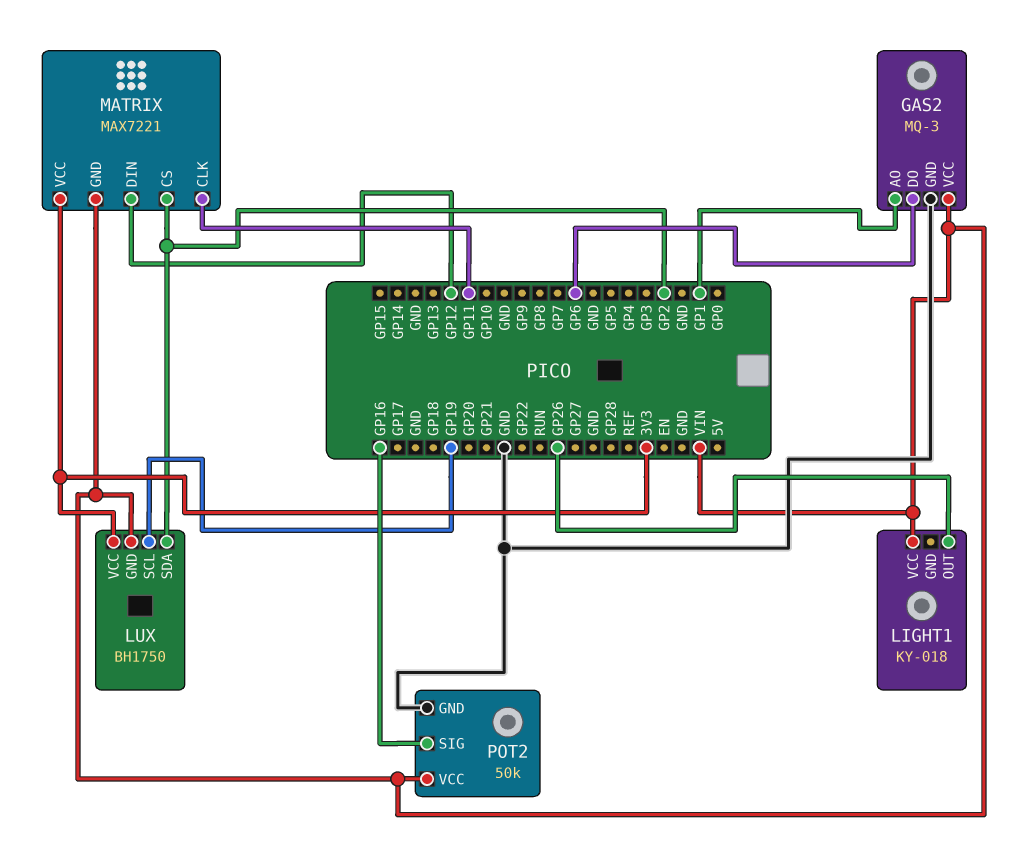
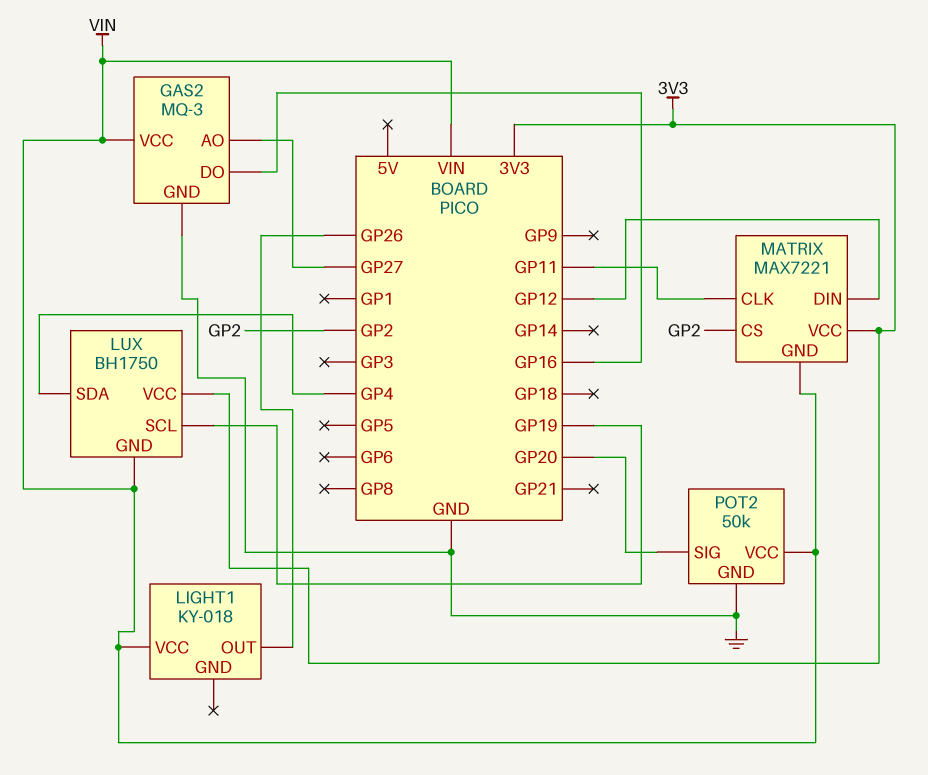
GAS2 pin AO: GP1 -> GP27
GAS2 pin DO: GP6 -> GP16
LUX pin SDA: GP2 -> GP4
POT2 pin SIG: GP16 -> GP20

